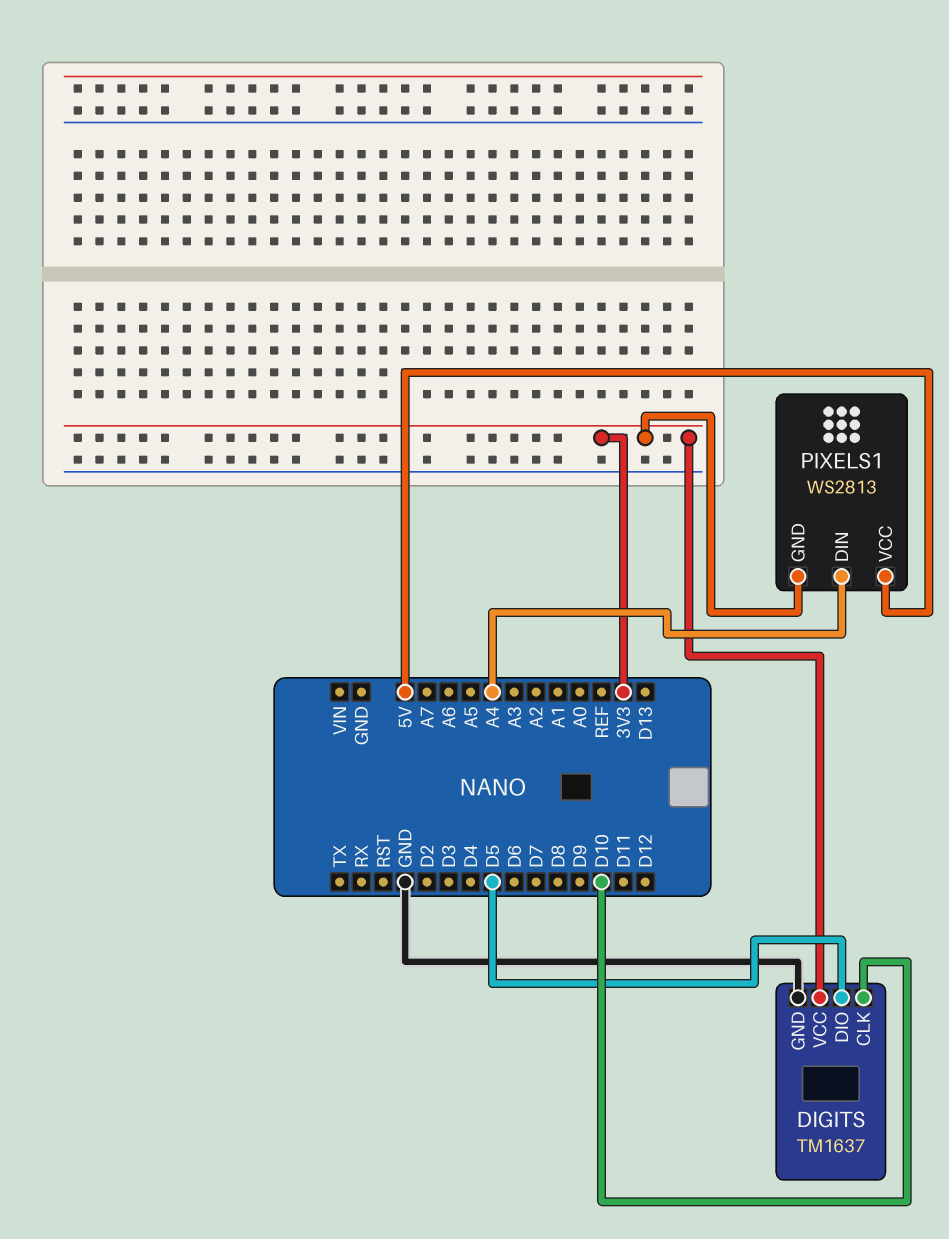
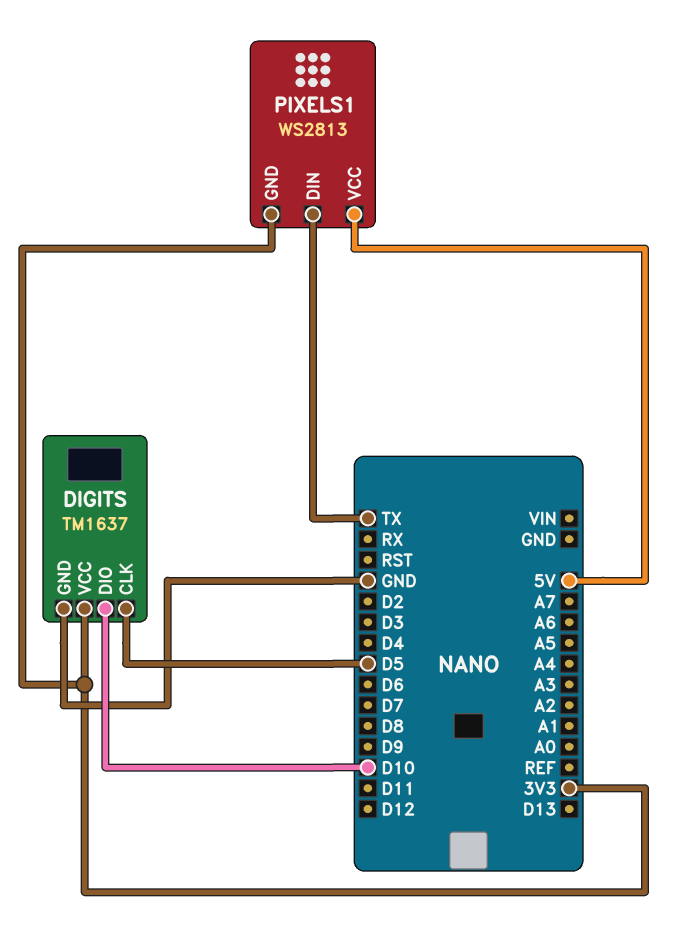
DIGITS pin CLK: D10 -> D5
DIGITS pin DIO: D5 -> D10
PIXELS1 pin DIN: A4 -> TX

